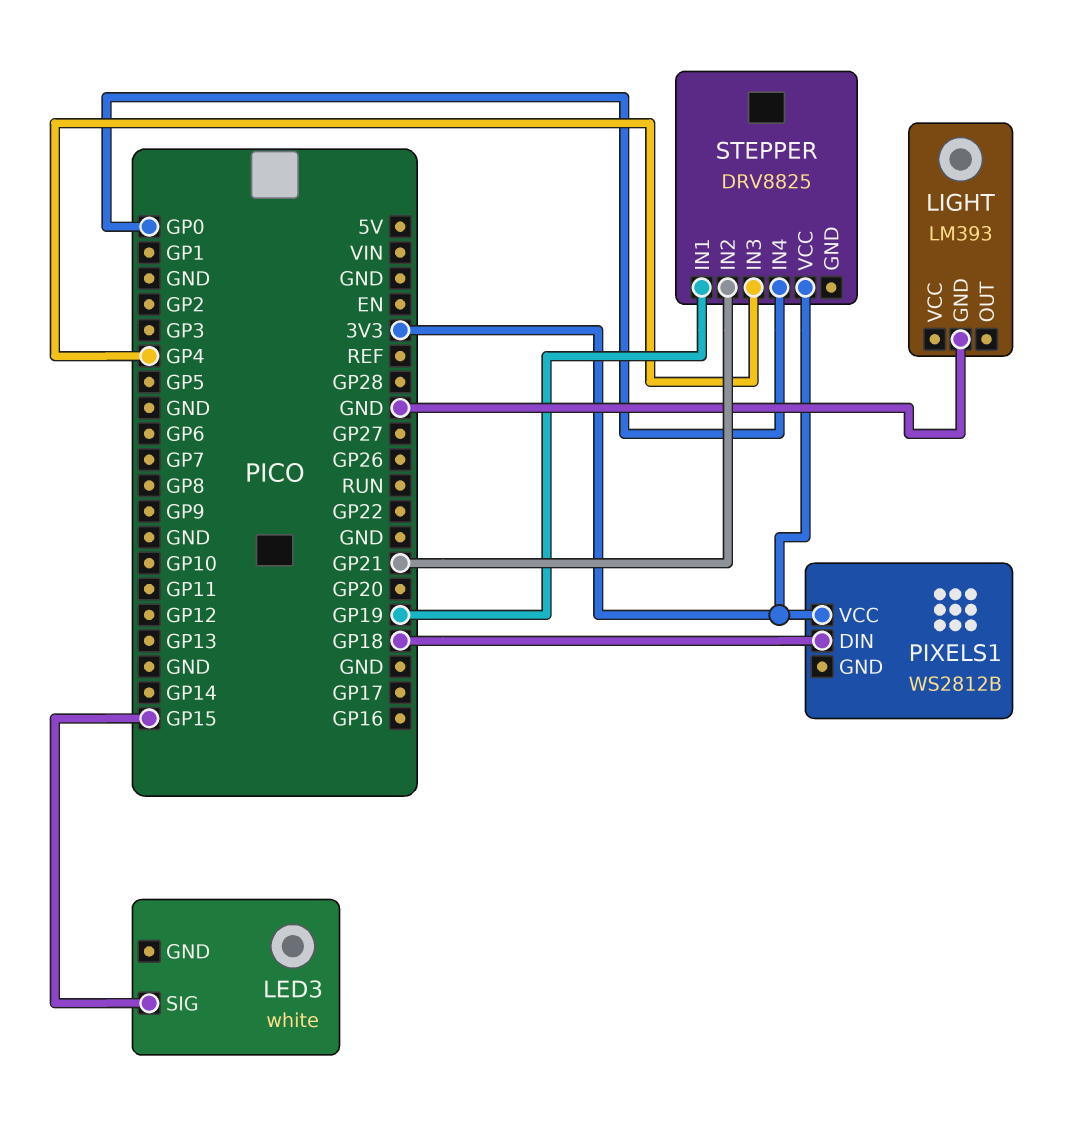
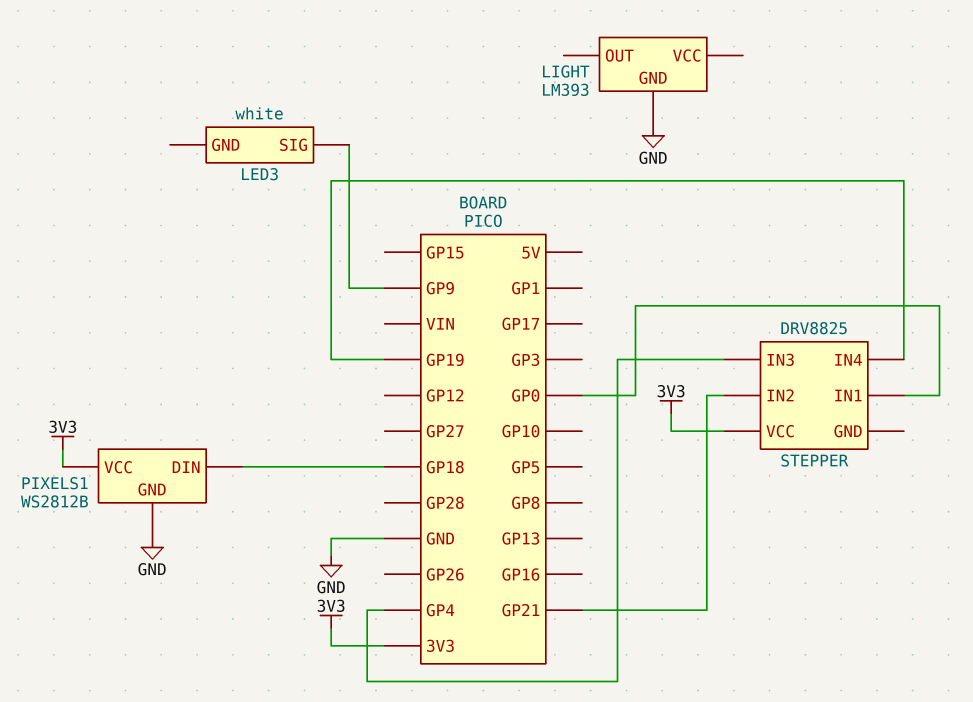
LED3 pin SIG: GP15 -> GP9
PIXELS1 pin GND: none -> GND
STEPPER pin IN1: GP19 -> GP0
STEPPER pin IN4: GP0 -> GP19

